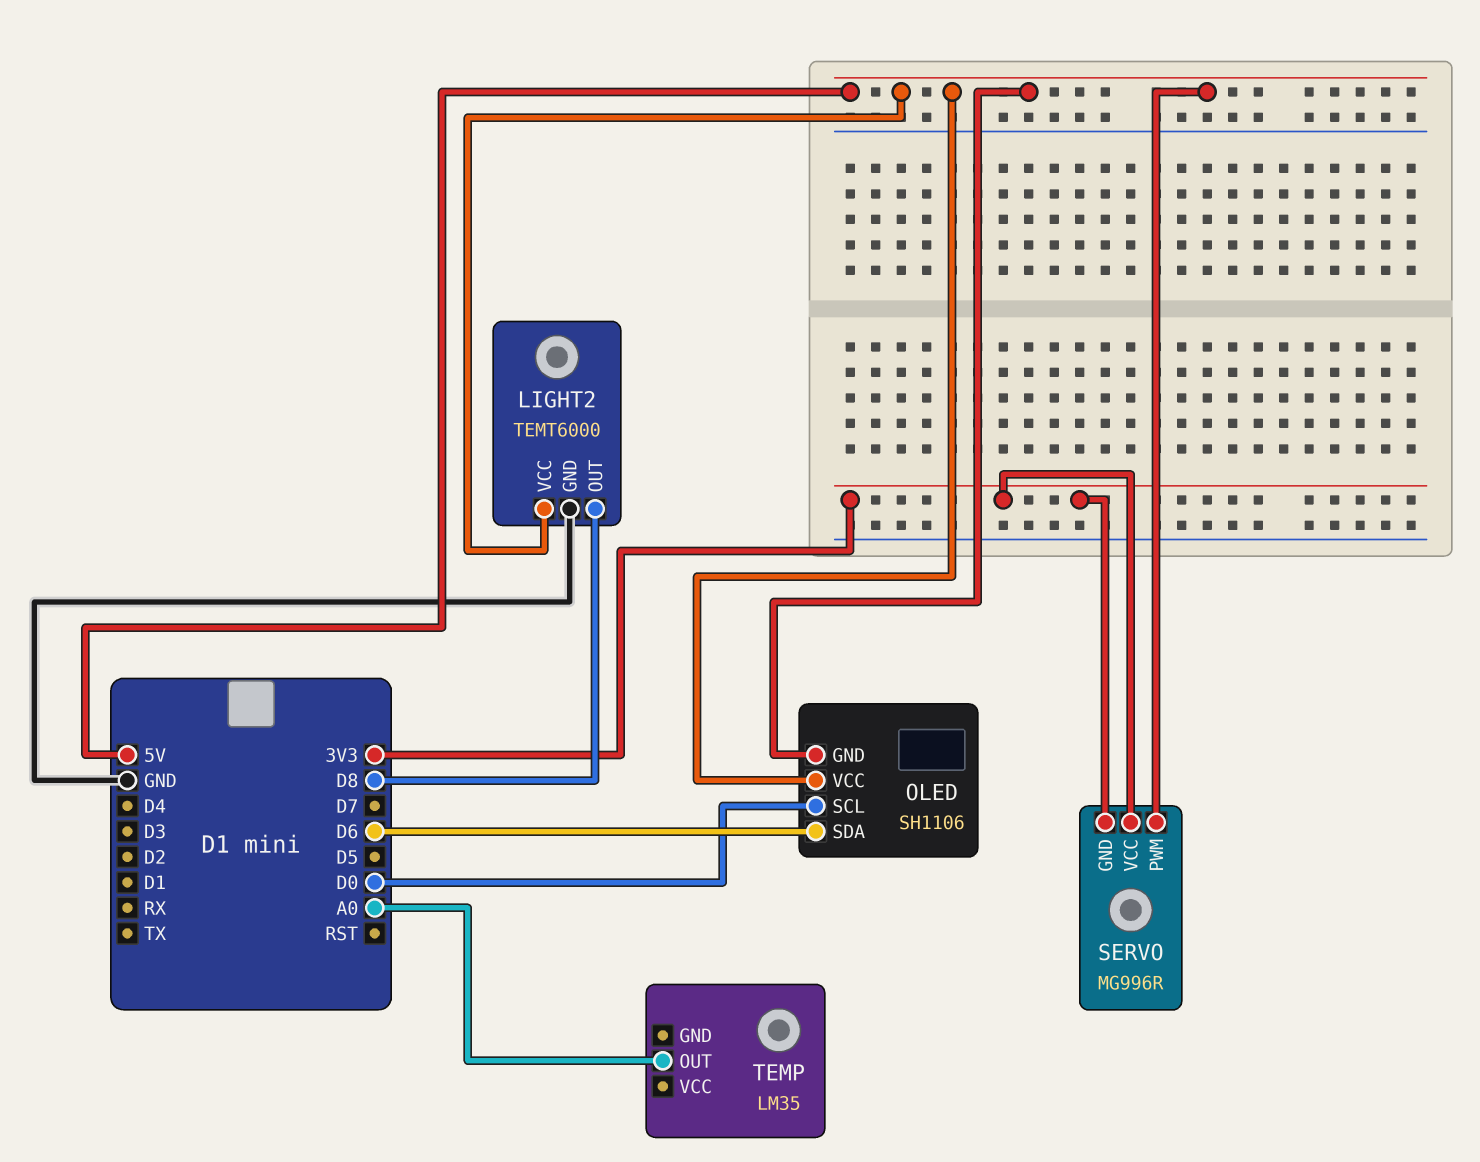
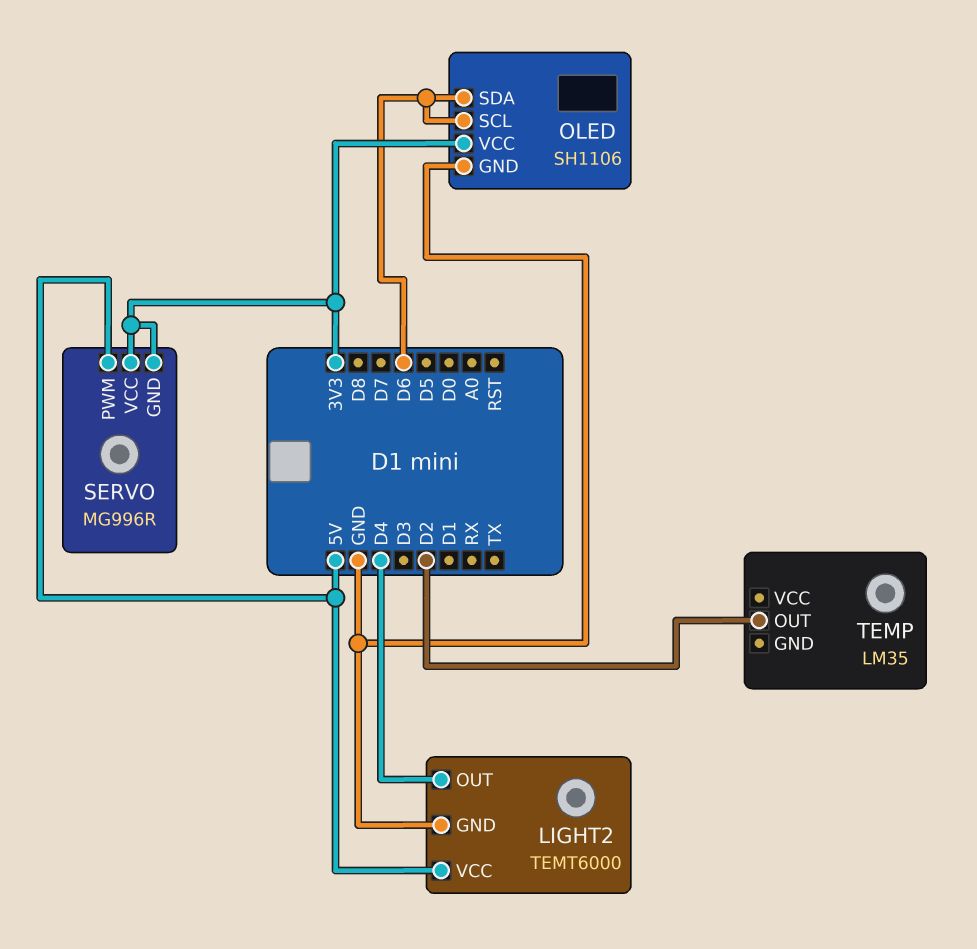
LIGHT2 pin OUT: D8 -> D4
OLED pin GND: 5V -> GND
OLED pin SCL: D0 -> D6
OLED pin VCC: 5V -> 3V3
TEMP pin OUT: A0 -> D2

